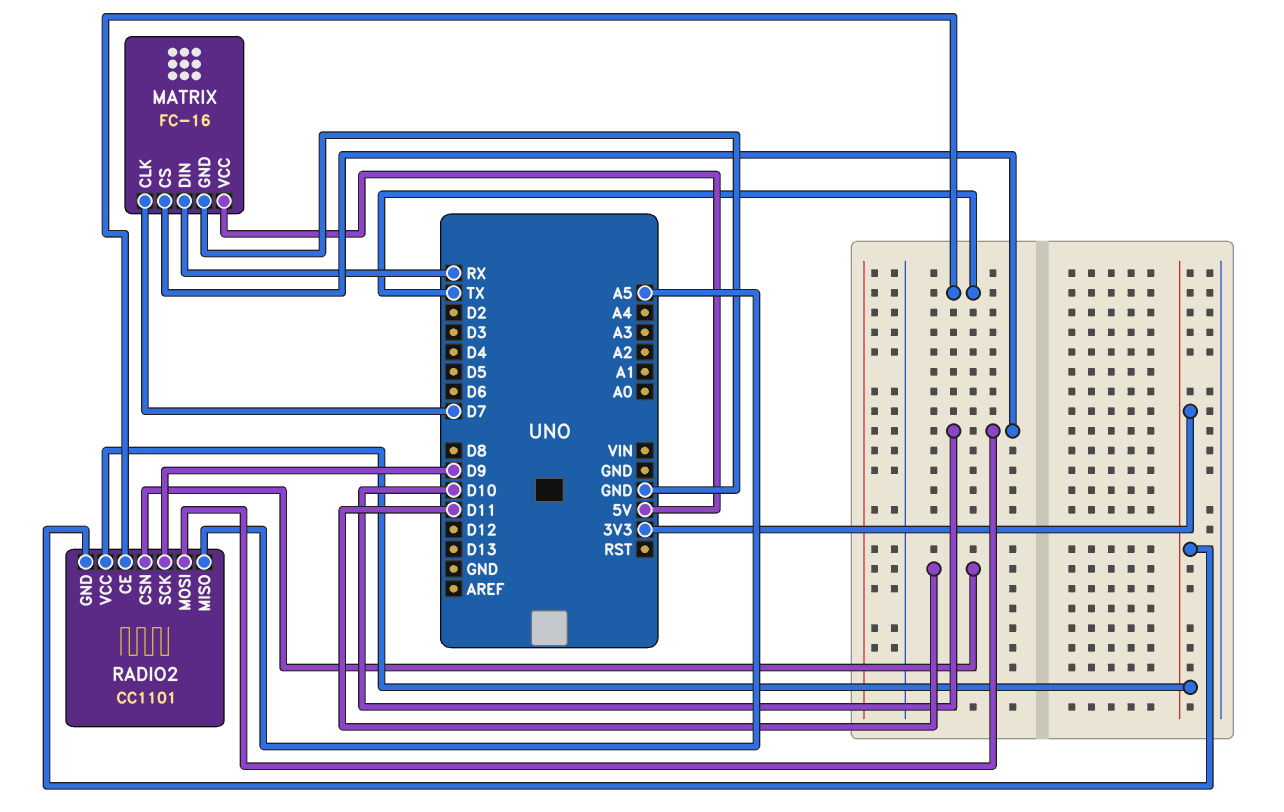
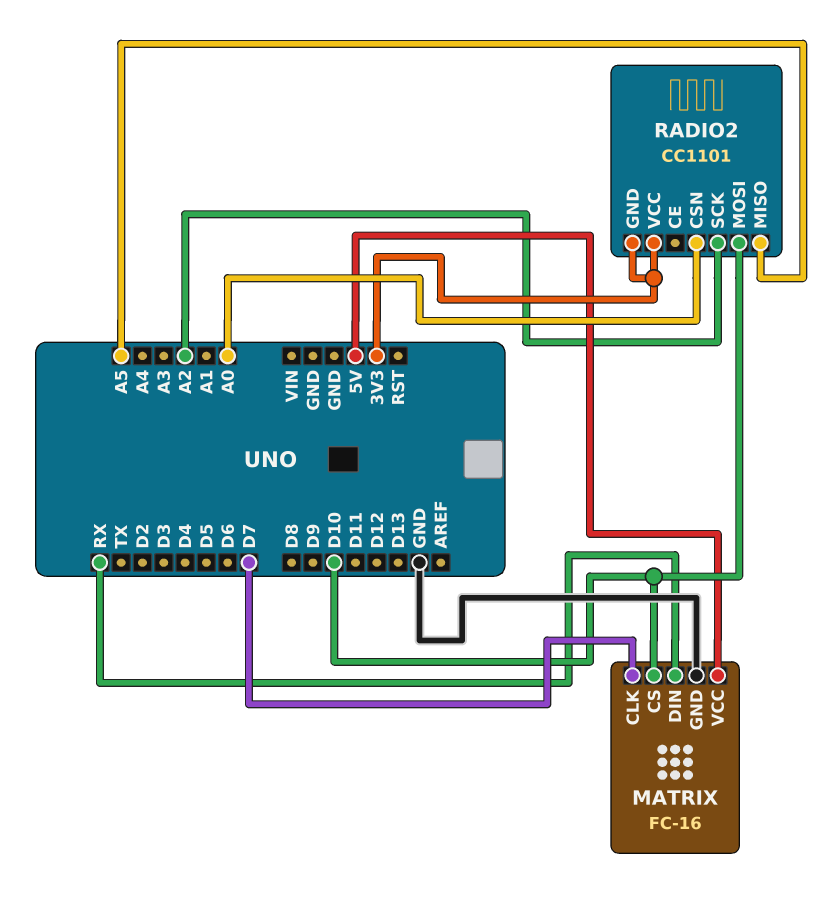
RADIO2 pin CE: TX -> none
RADIO2 pin CSN: D11 -> A0
RADIO2 pin SCK: D9 -> A2

